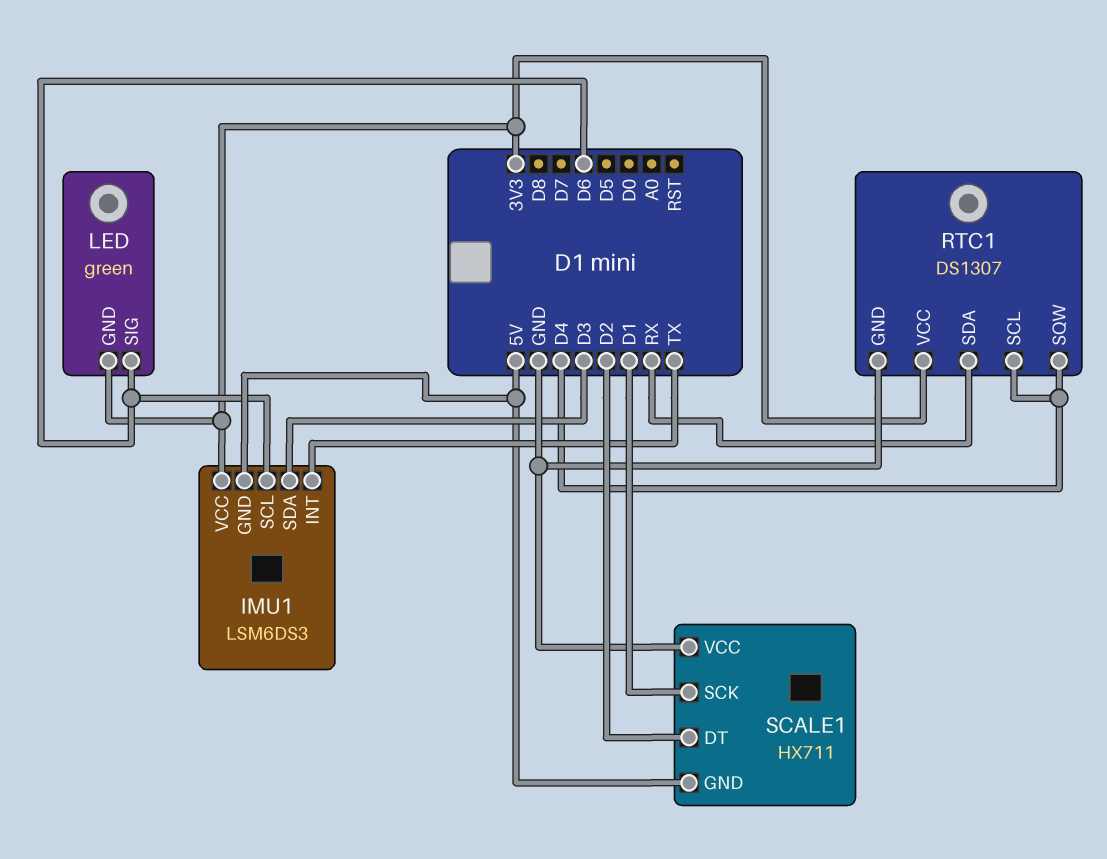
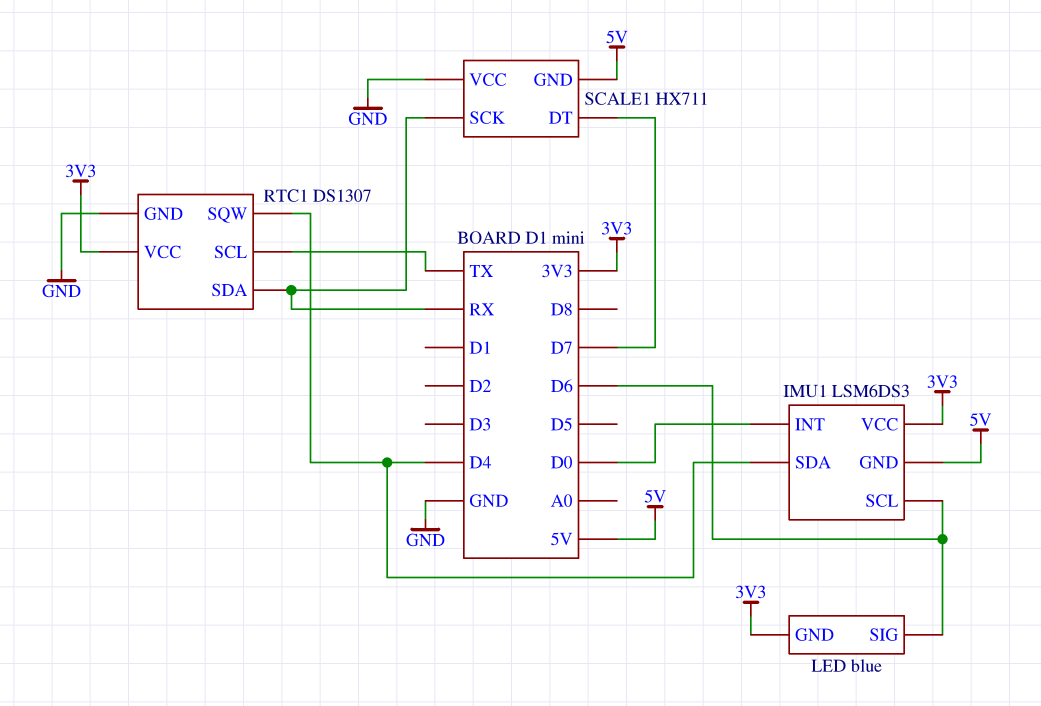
IMU1 pin INT: TX -> D0
IMU1 pin SDA: D3 -> D4
LED: green -> blue
RTC1 pin SCL: D4 -> TX
SCALE1 pin DT: D2 -> D7
SCALE1 pin SCK: D1 -> RX

